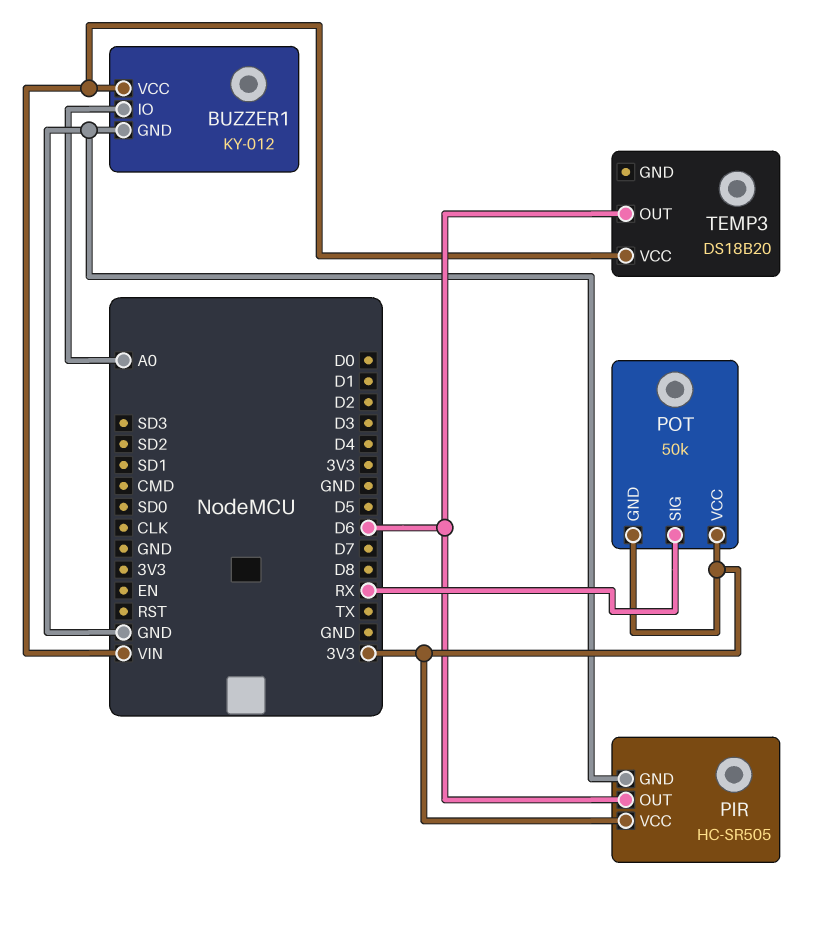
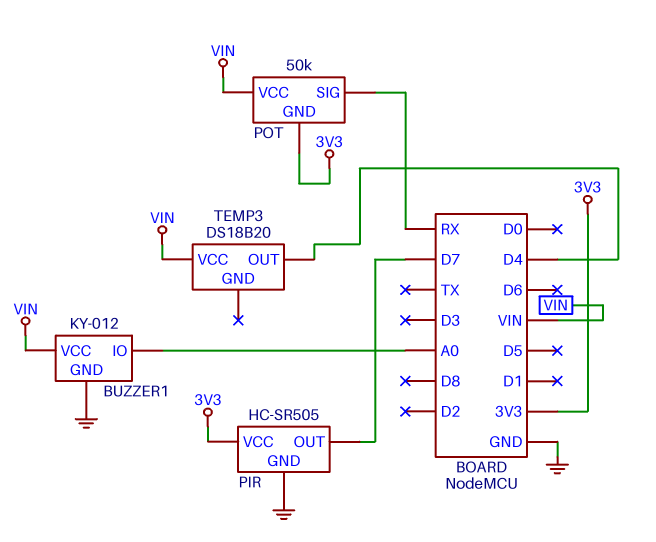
PIR pin OUT: D6 -> D7
POT pin VCC: 3V3 -> VIN
TEMP3 pin OUT: D6 -> D4

